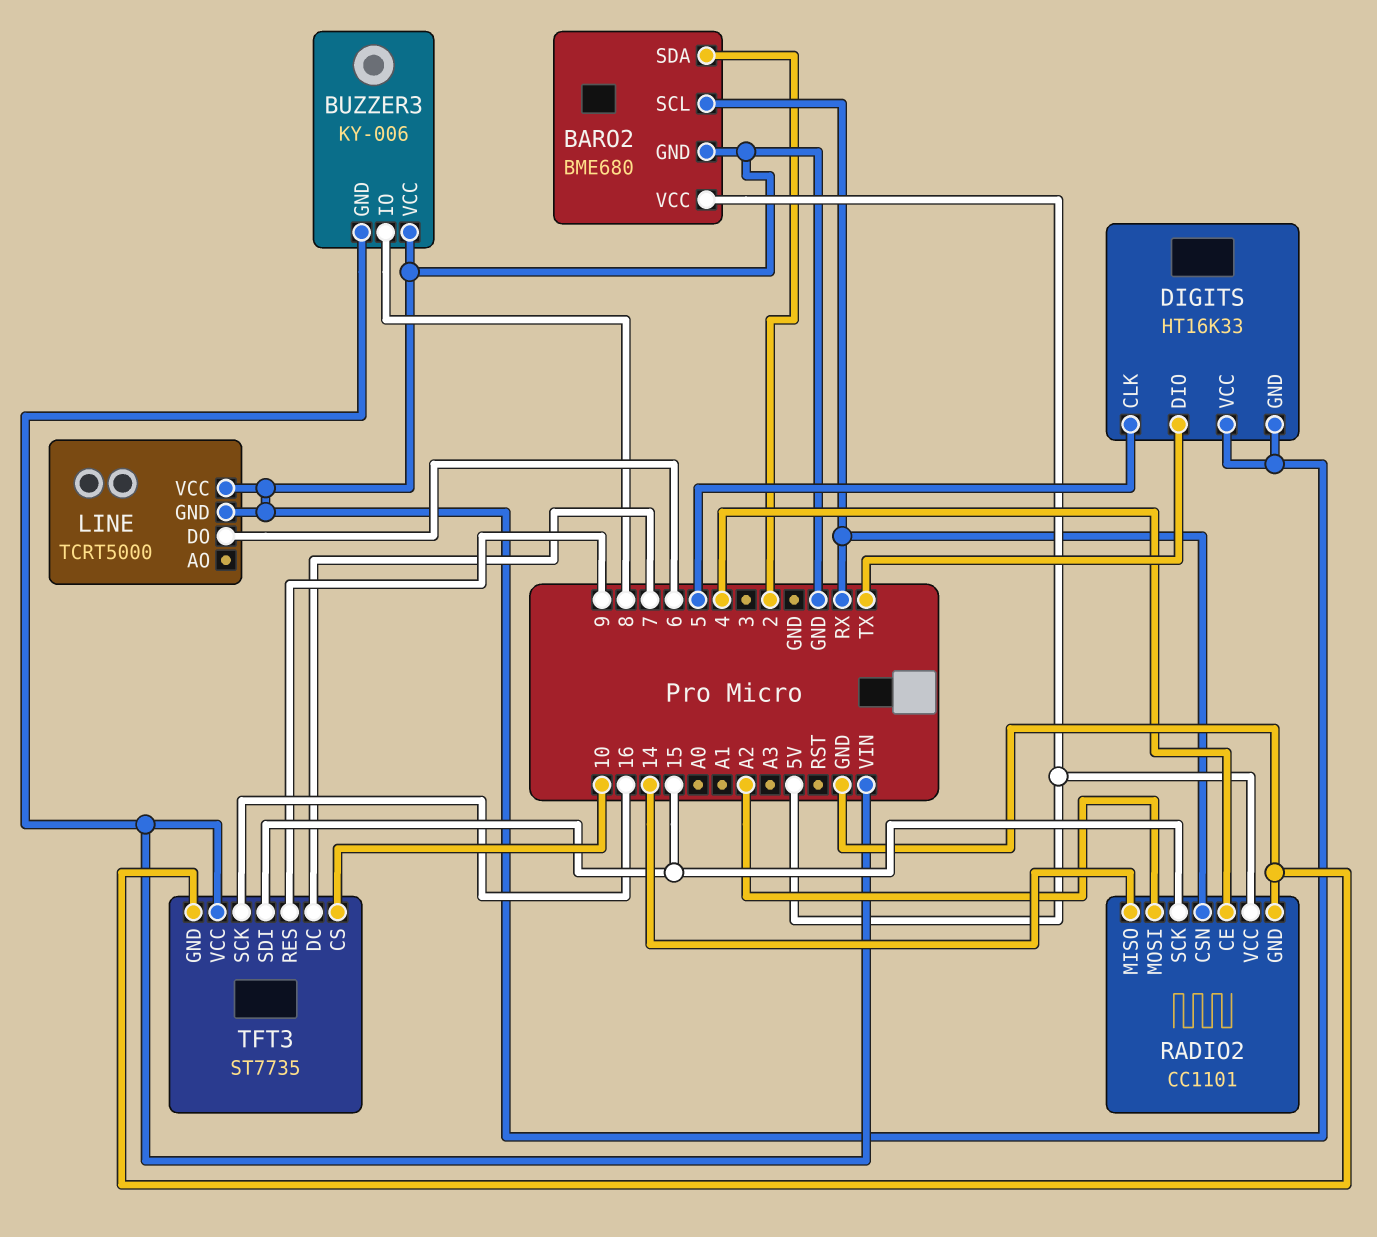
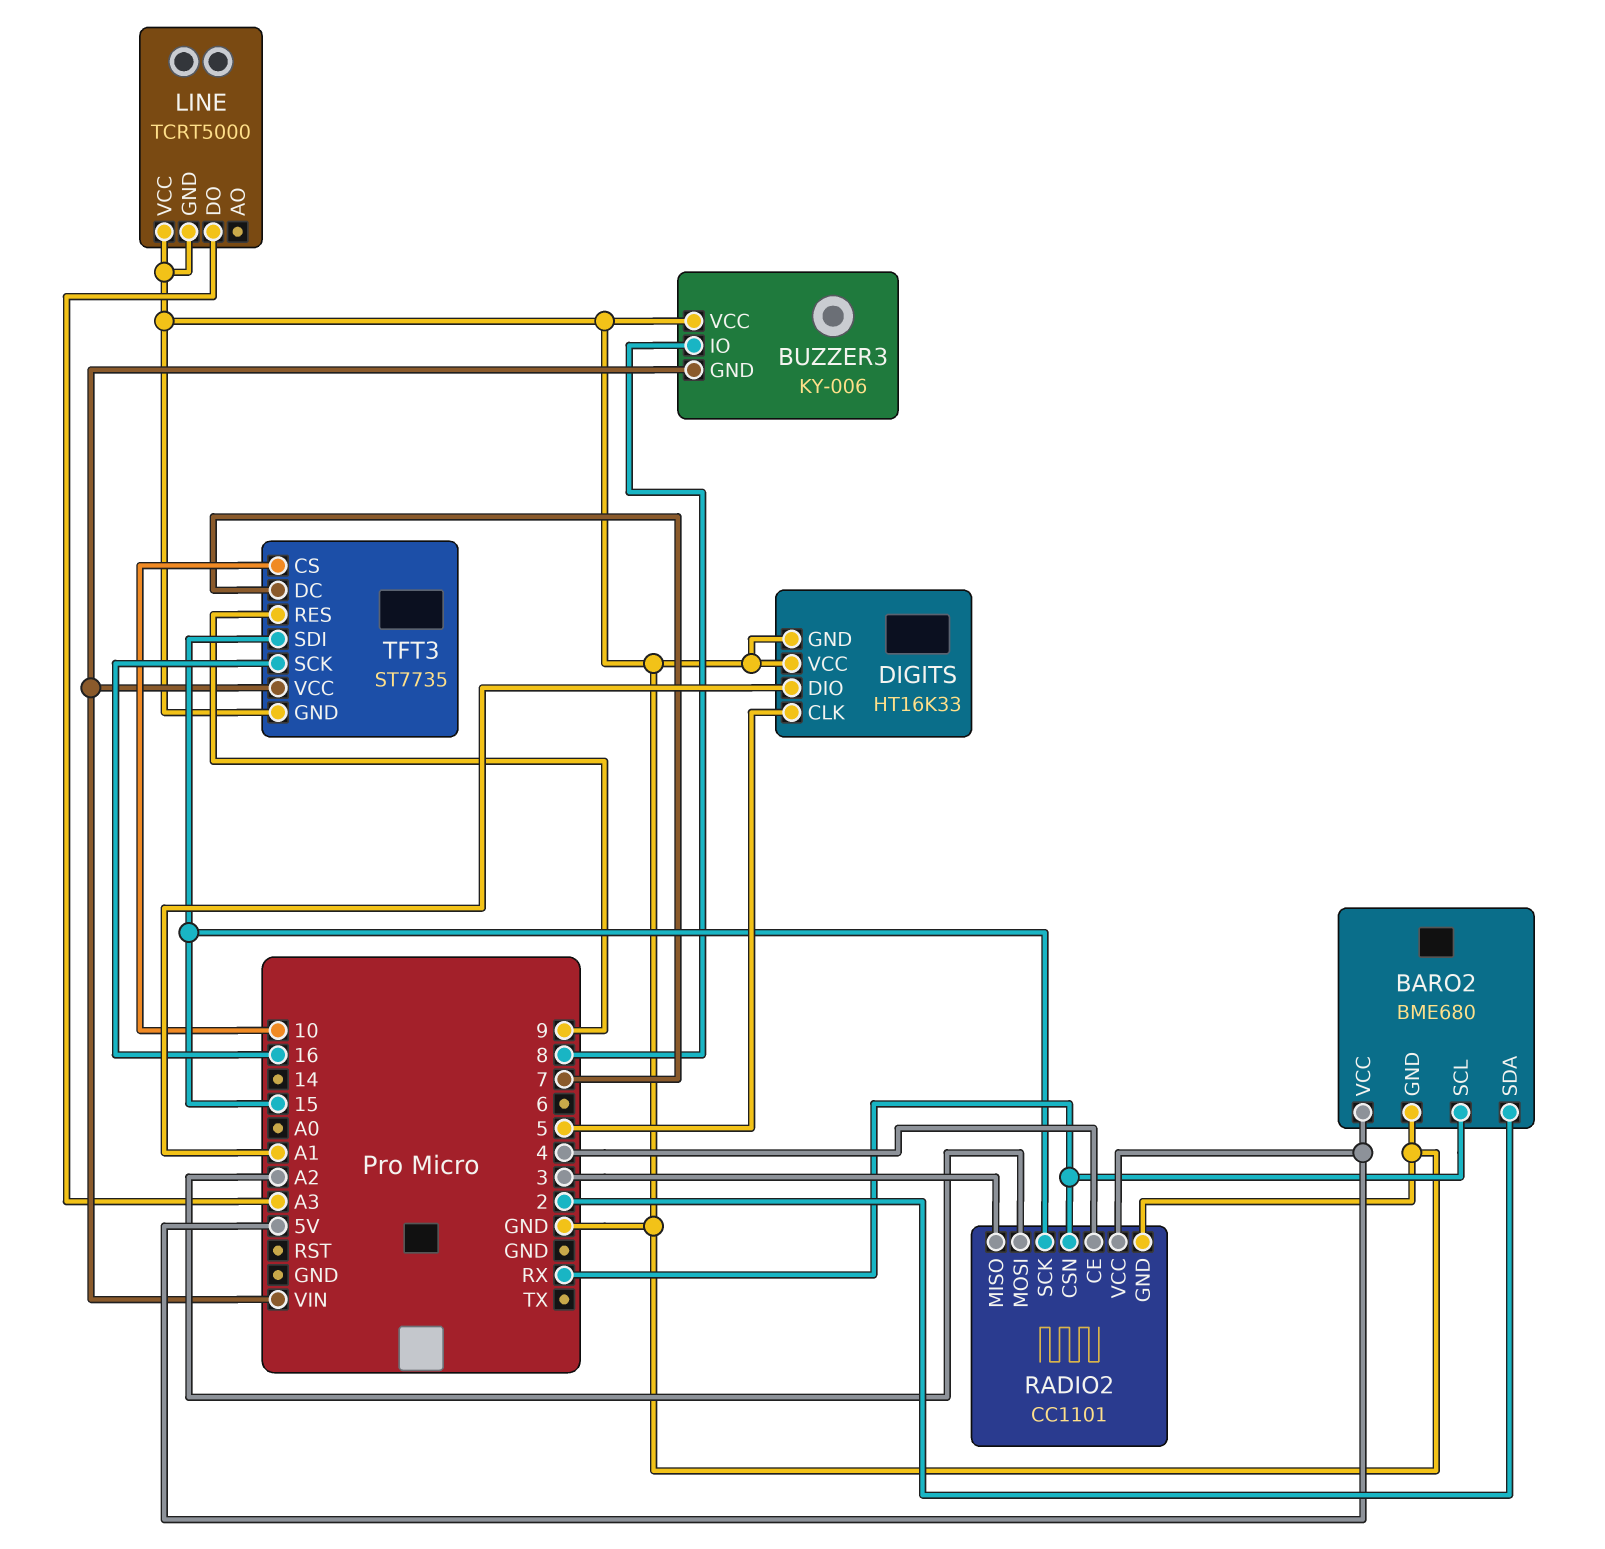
DIGITS pin DIO: TX -> A1
LINE pin DO: 6 -> A3
RADIO2 pin MISO: 14 -> 3

